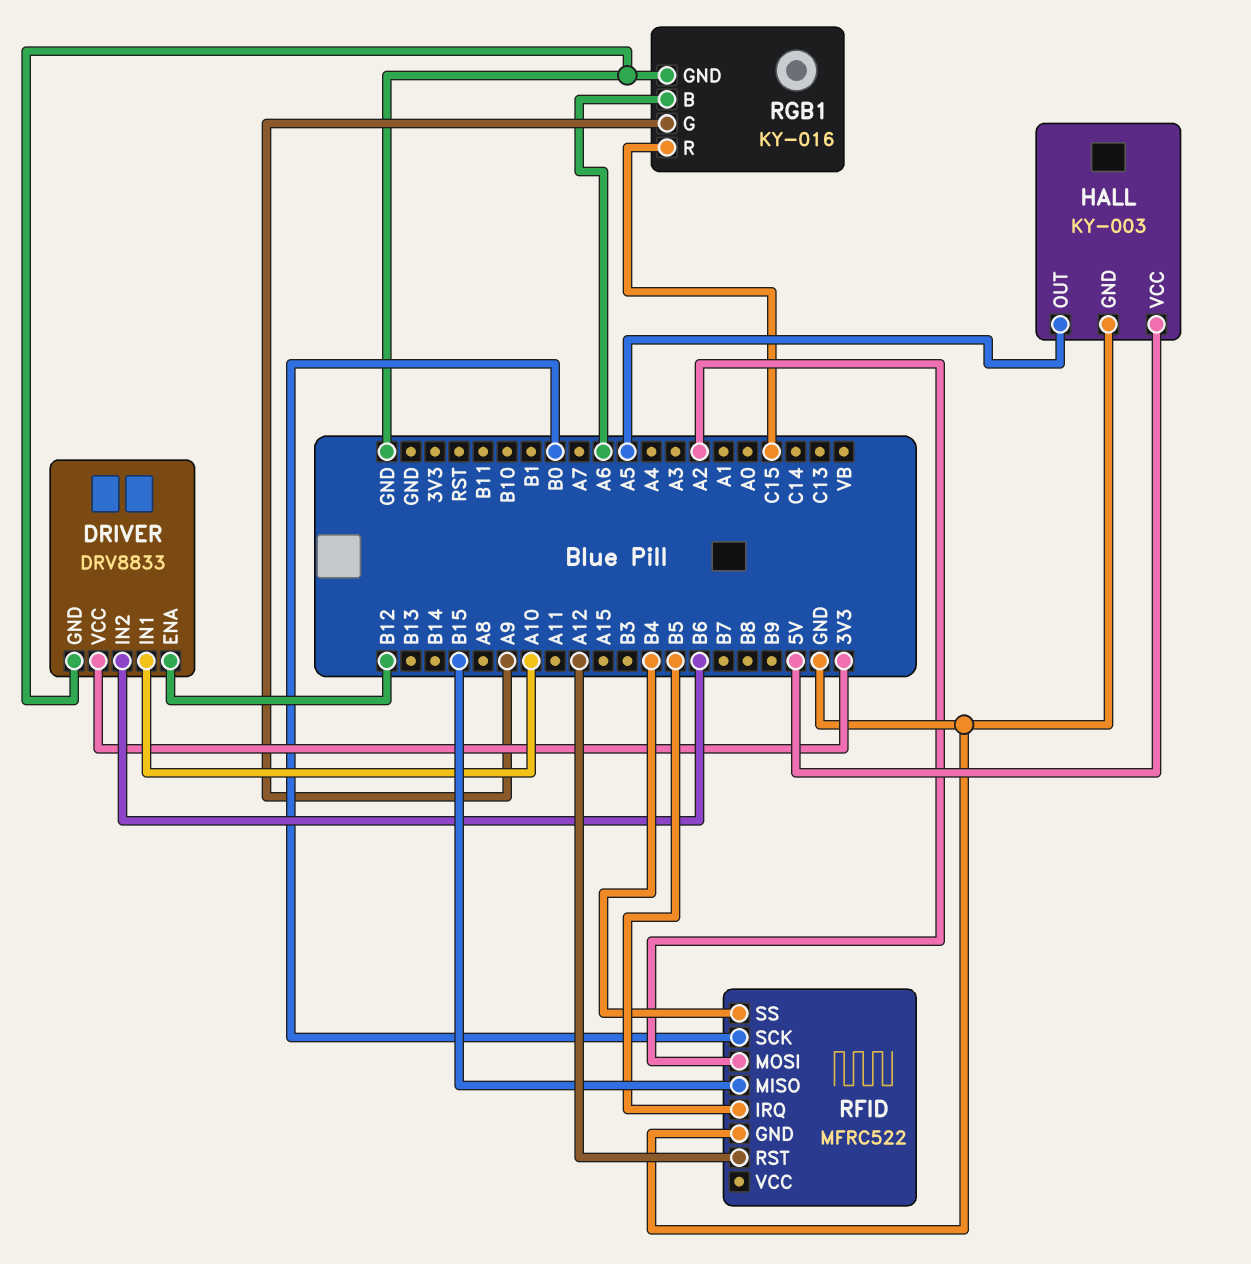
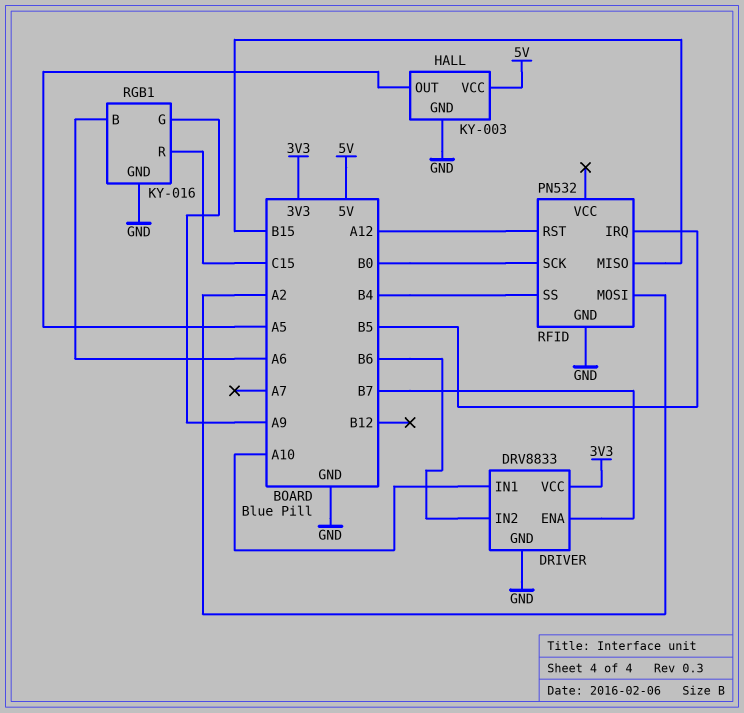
DRIVER pin ENA: B12 -> B7
RFID: MFRC522 -> PN532

